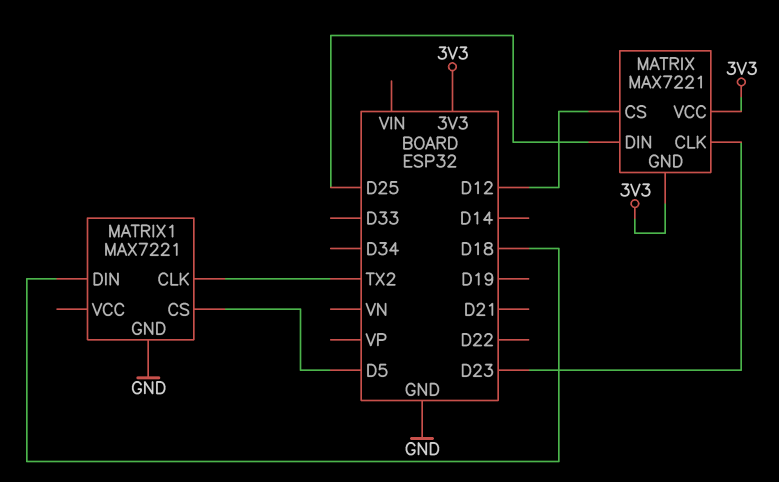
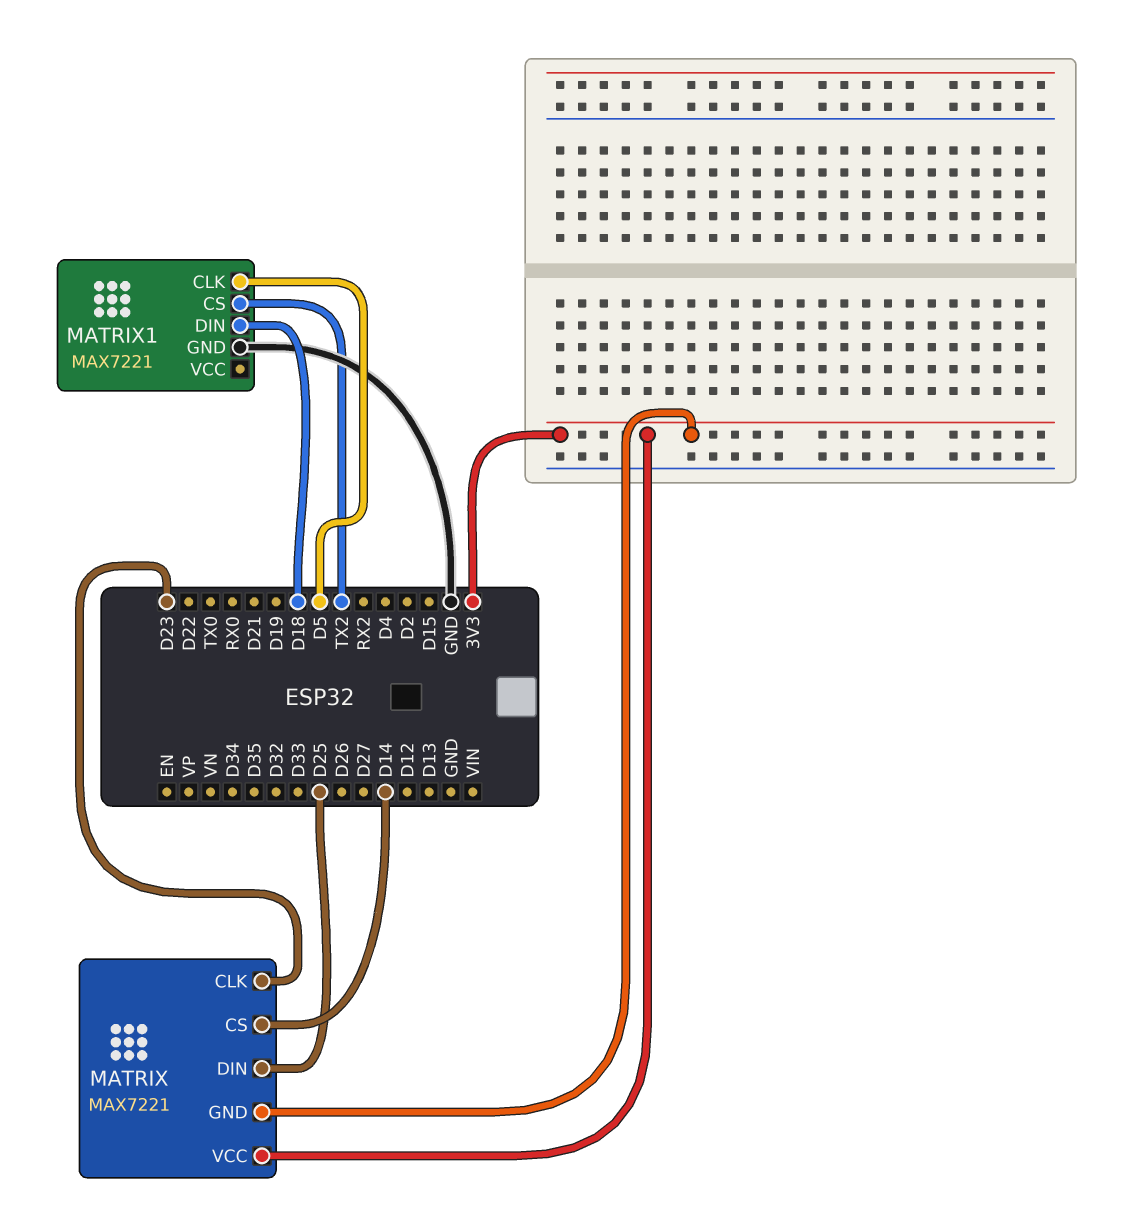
MATRIX pin CS: D12 -> D14
MATRIX1 pin CLK: TX2 -> D5
MATRIX1 pin CS: D5 -> TX2

